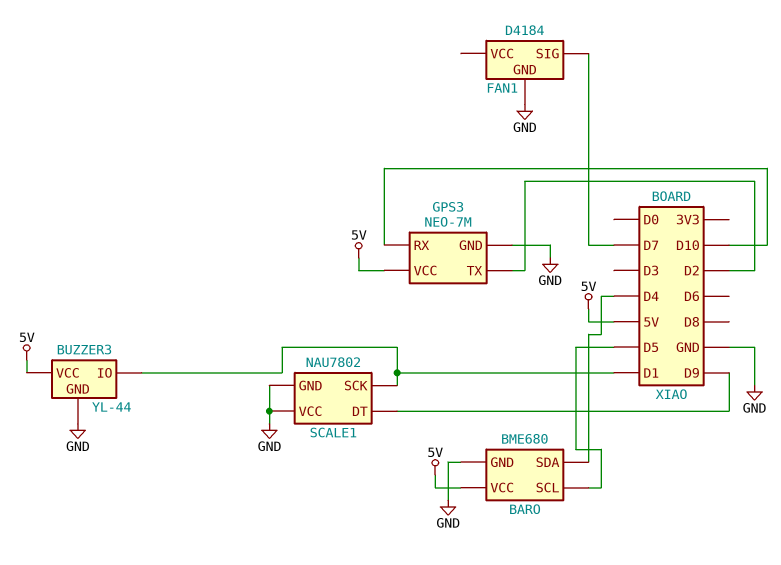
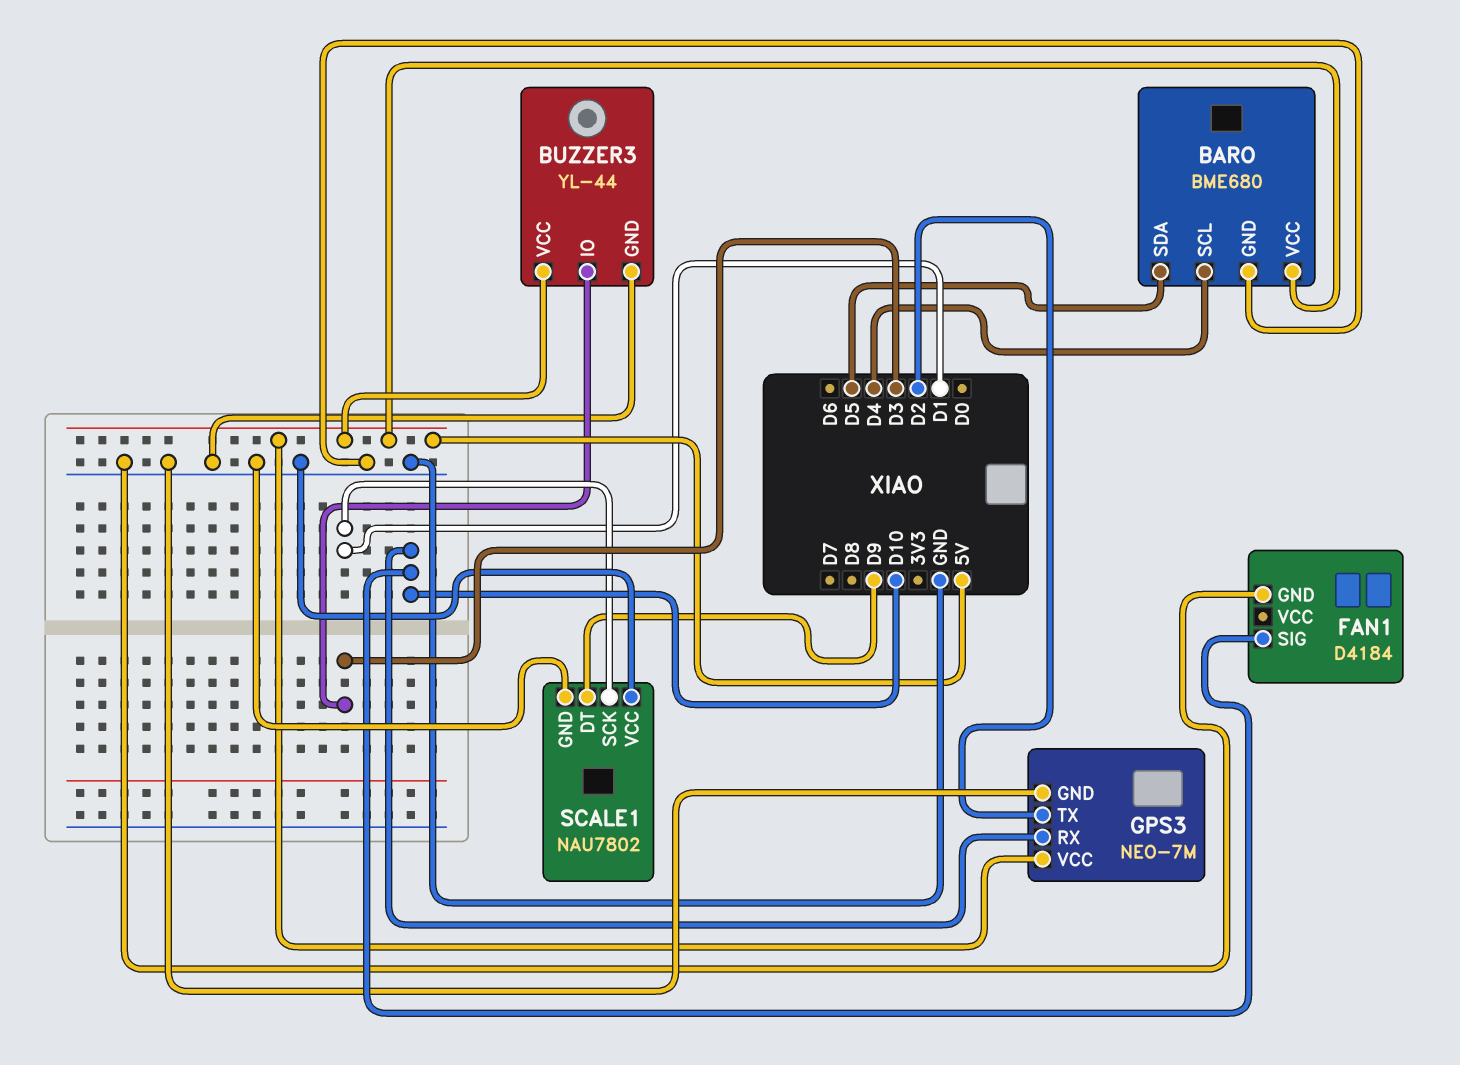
BARO pin SCL: D5 -> D4
BARO pin SDA: D4 -> D5
BUZZER3 pin IO: D1 -> D3
FAN1 pin SIG: D7 -> D10

